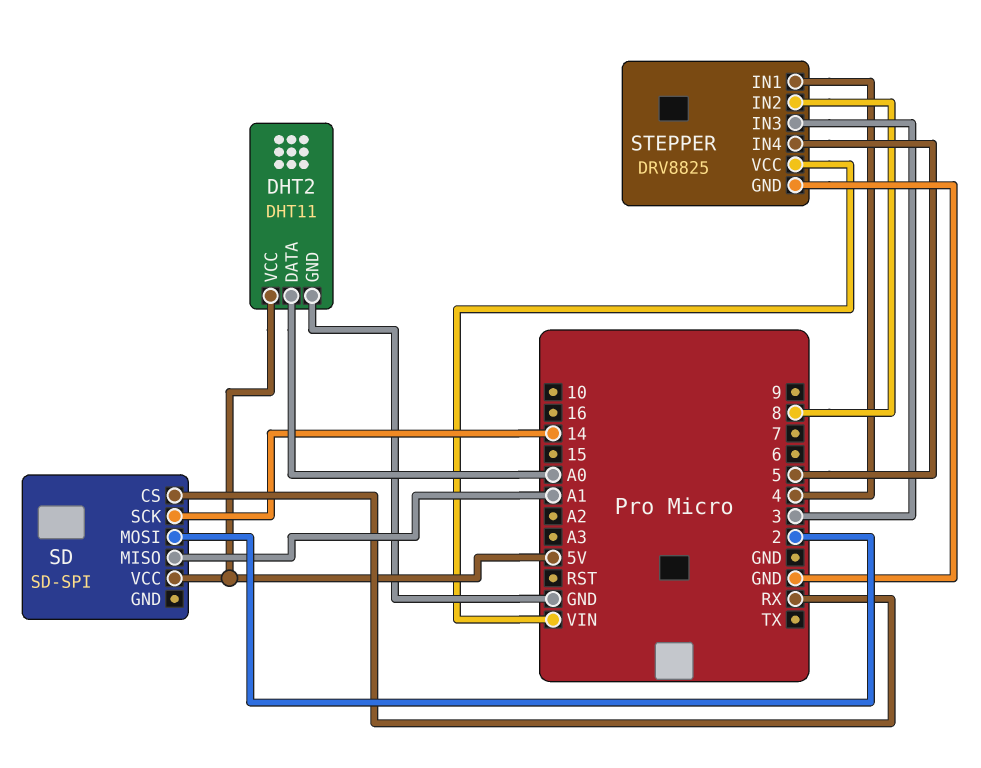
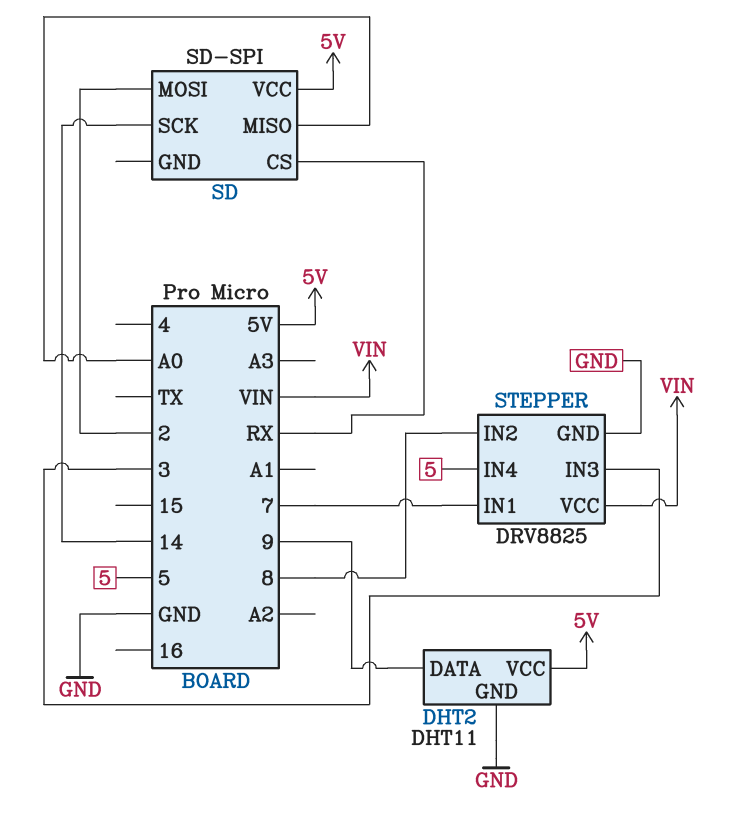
DHT2 pin DATA: A0 -> 9
SD pin MISO: A1 -> A0
STEPPER pin IN1: 4 -> 7

